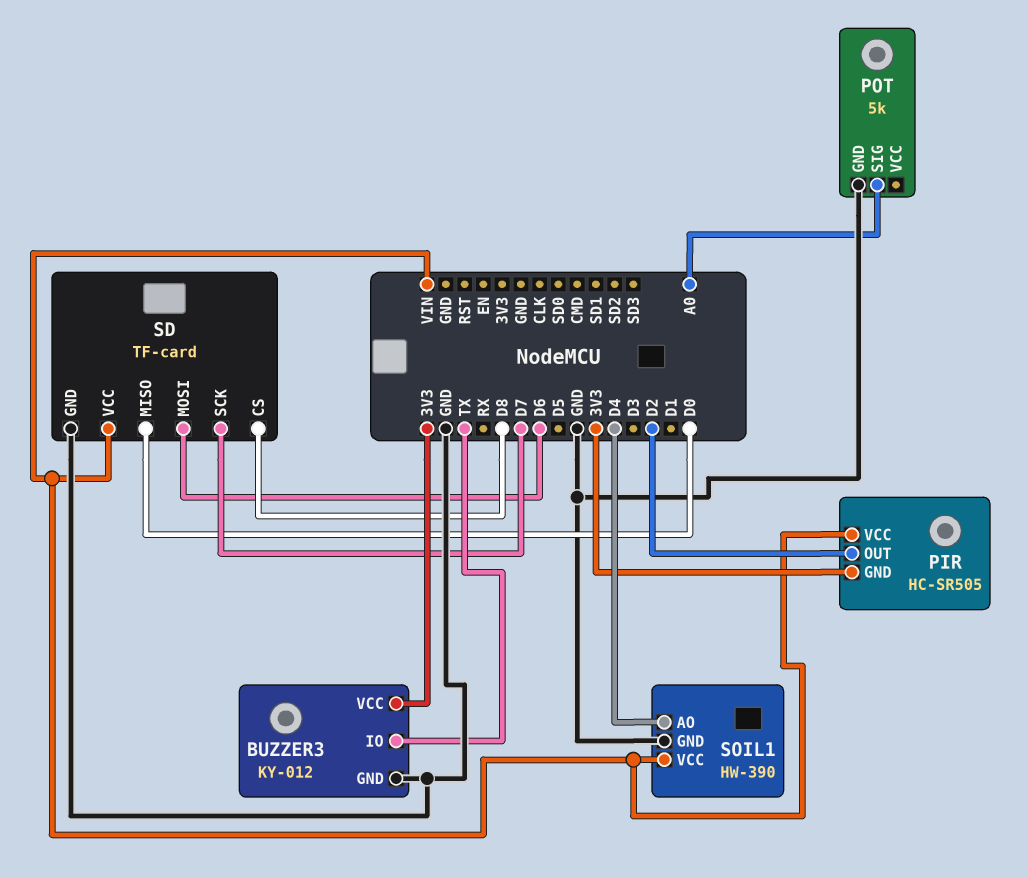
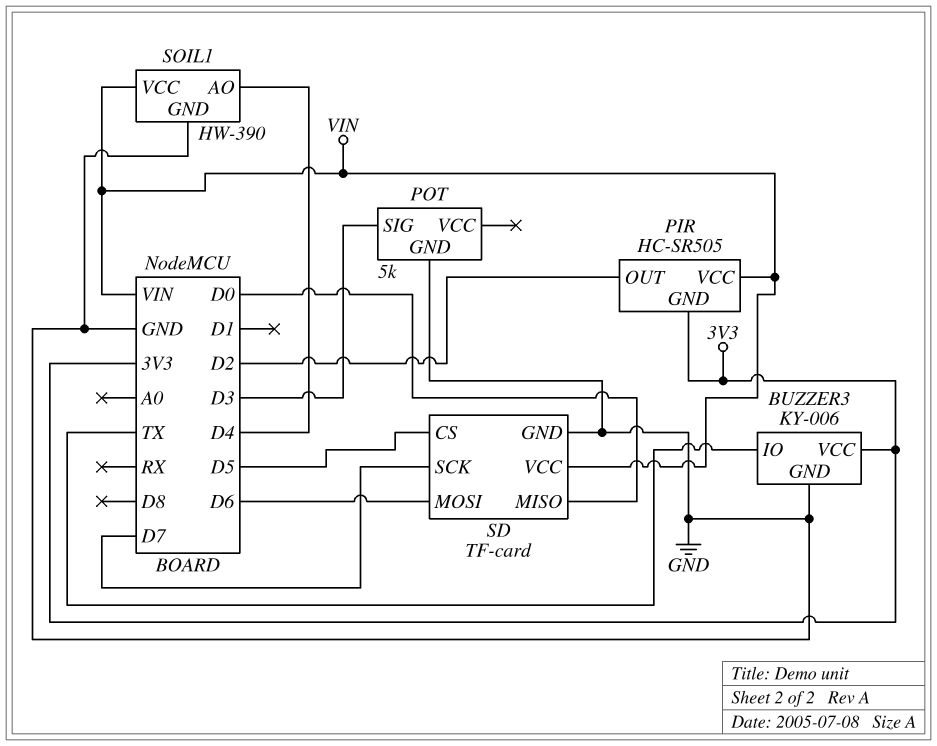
BUZZER3: KY-012 -> KY-006
POT pin SIG: A0 -> D3
SD pin CS: D8 -> D5

